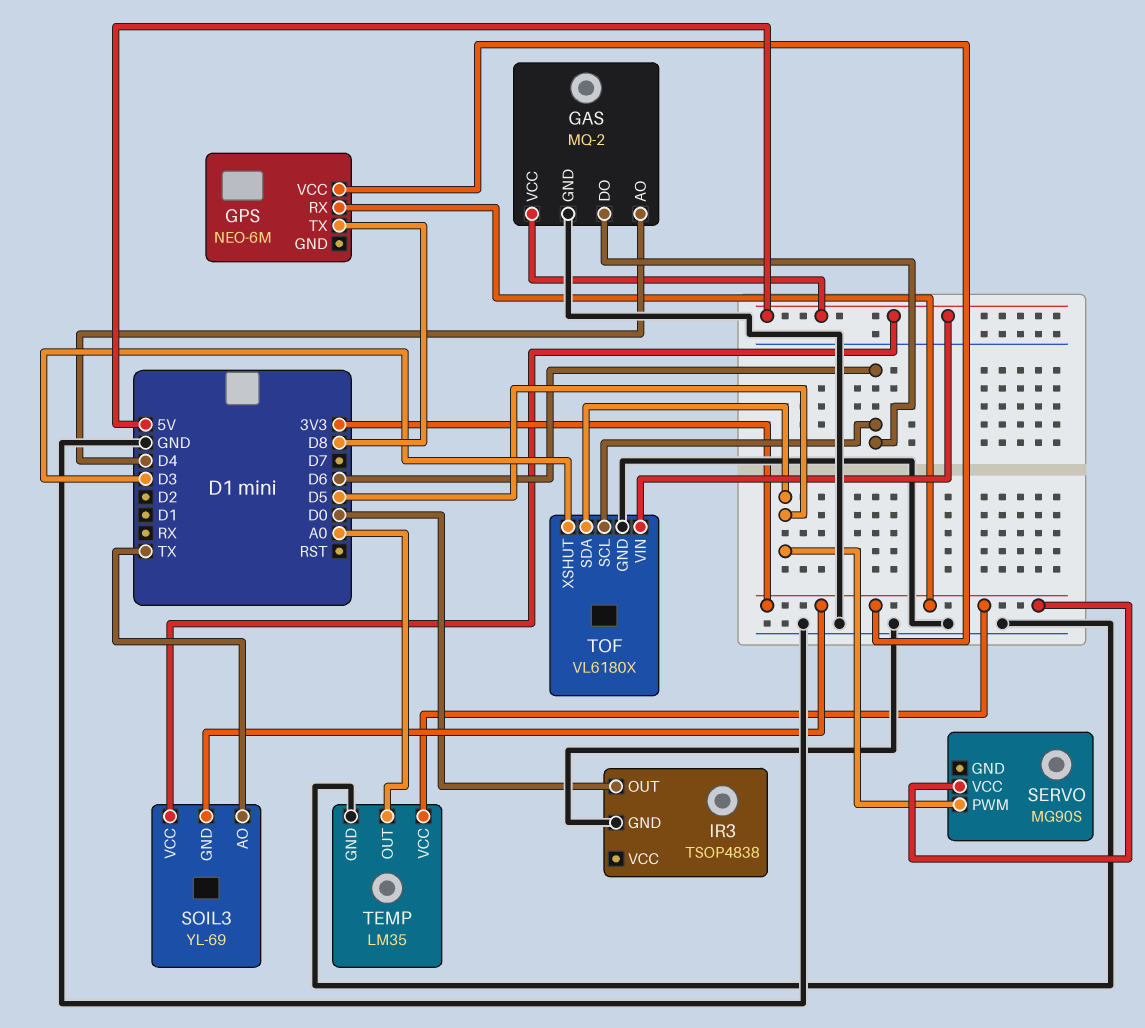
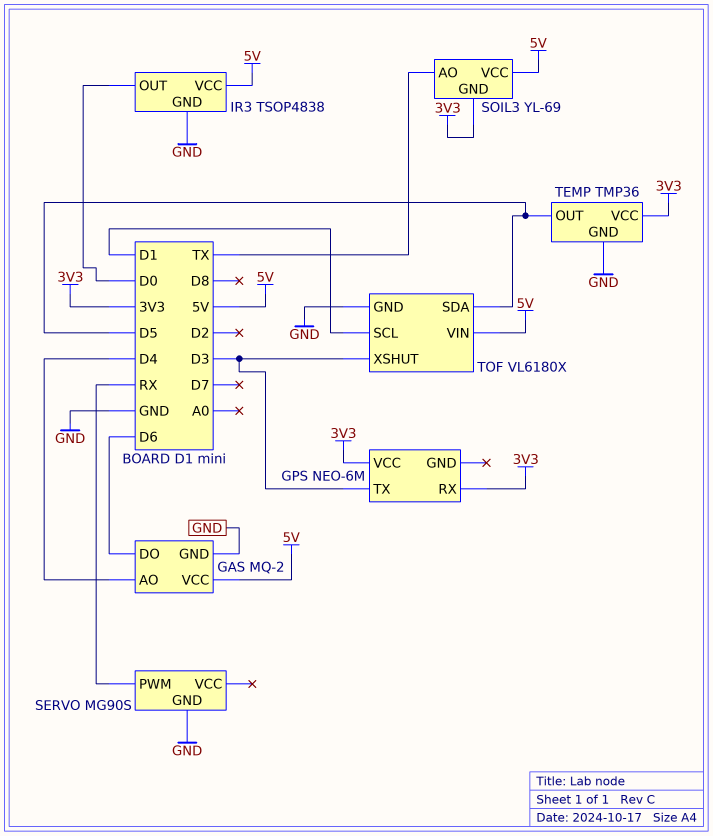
GPS pin TX: D8 -> D3
IR3 pin VCC: none -> 5V
SERVO pin GND: none -> GND
SERVO pin PWM: D5 -> RX
SERVO pin VCC: 3V3 -> none
TEMP: LM35 -> TMP36
TEMP pin OUT: A0 -> D5
TOF pin SCL: D6 -> D1

